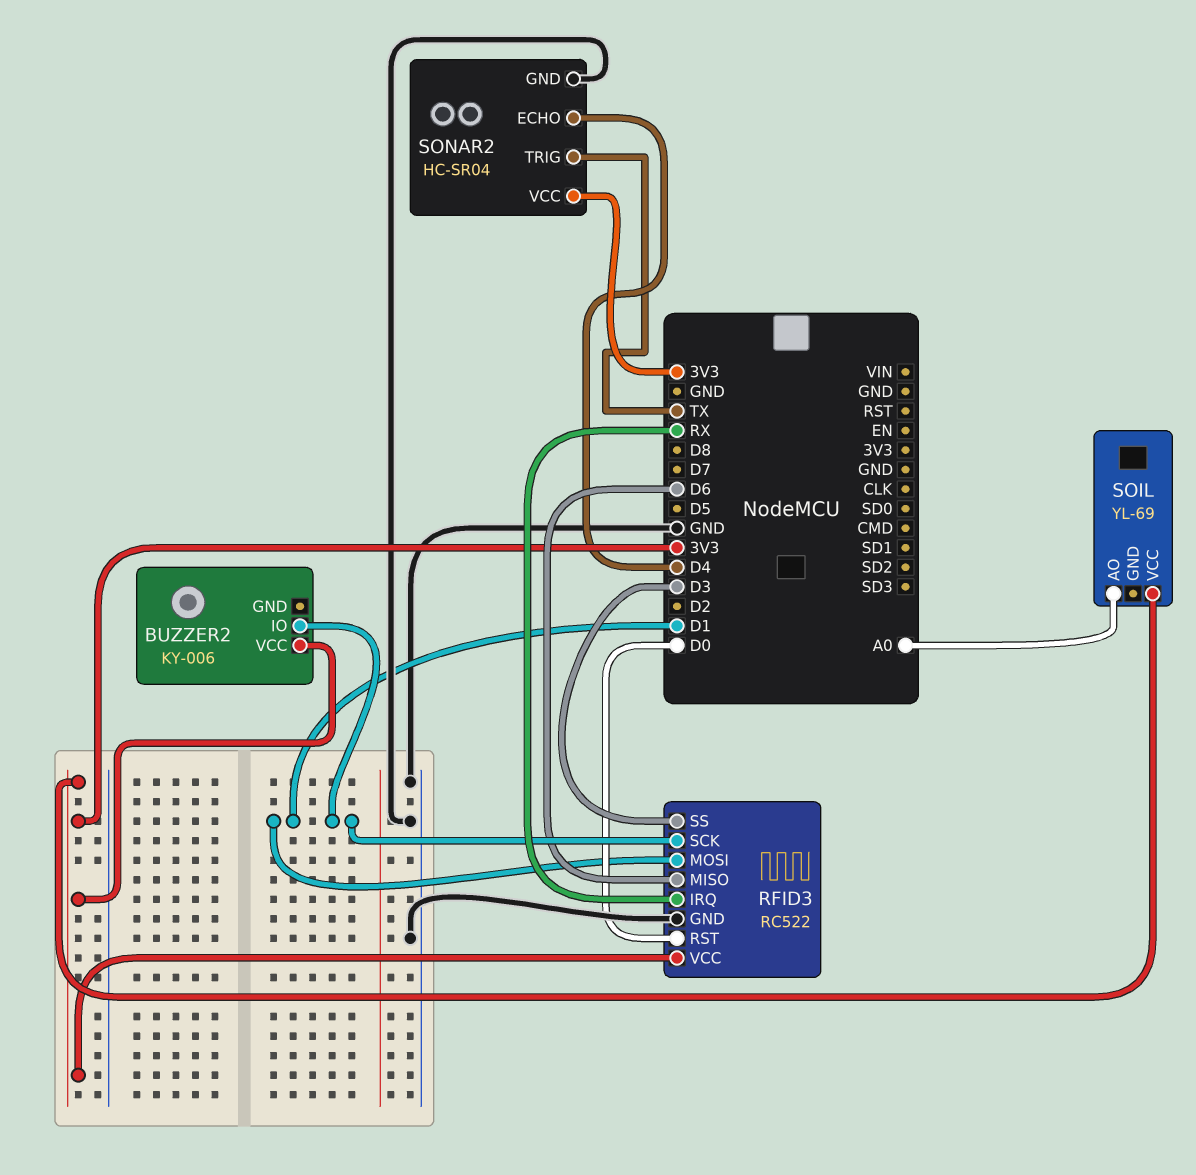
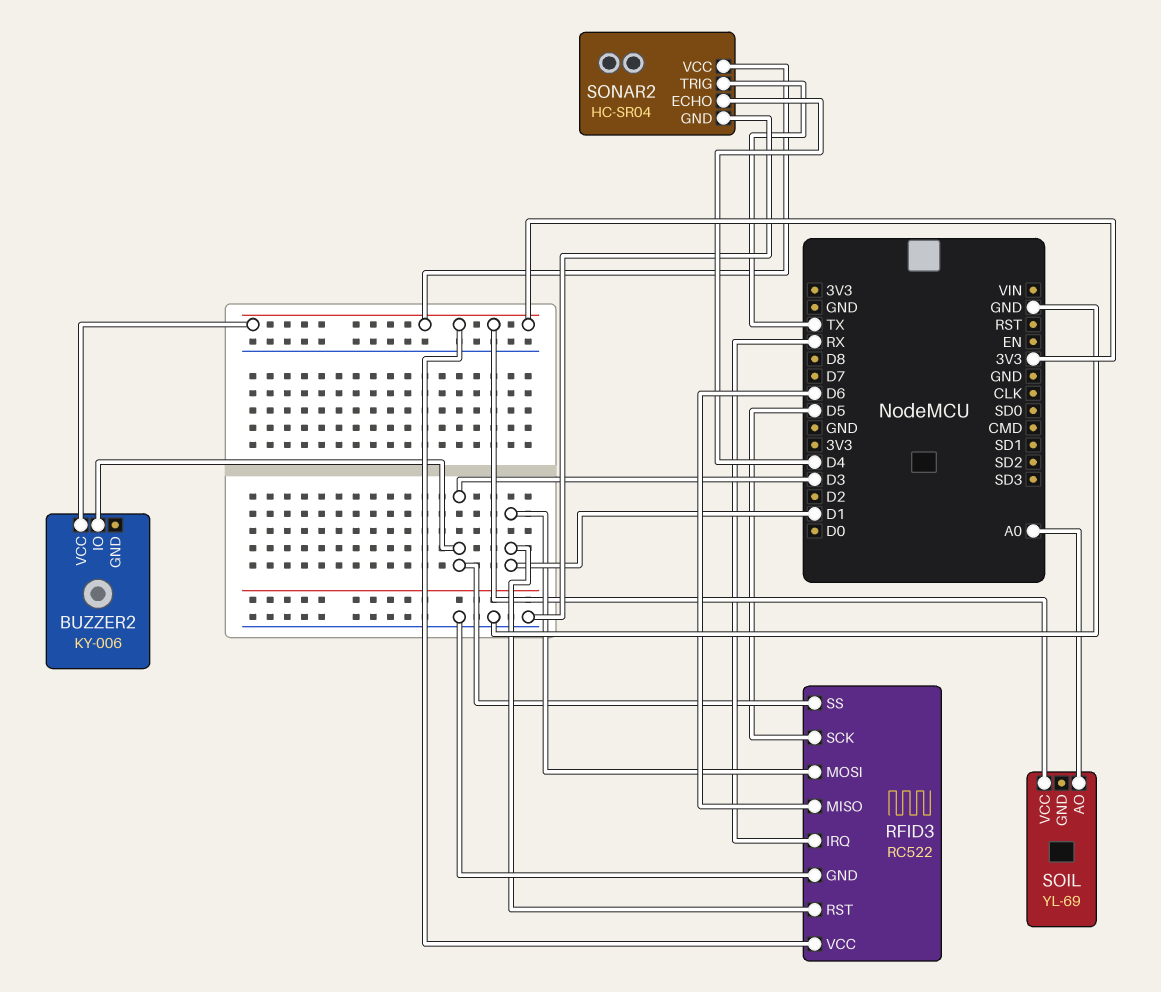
BUZZER2 pin IO: D1 -> D3
RFID3 pin RST: D0 -> D1
RFID3 pin SCK: D1 -> D5

